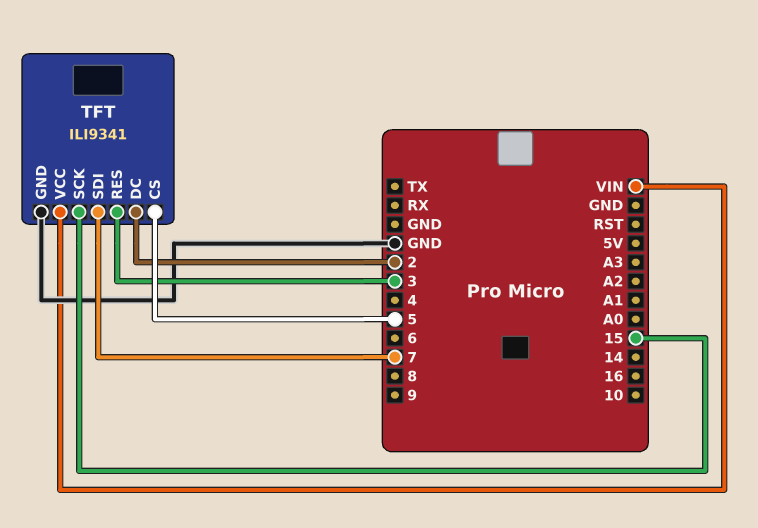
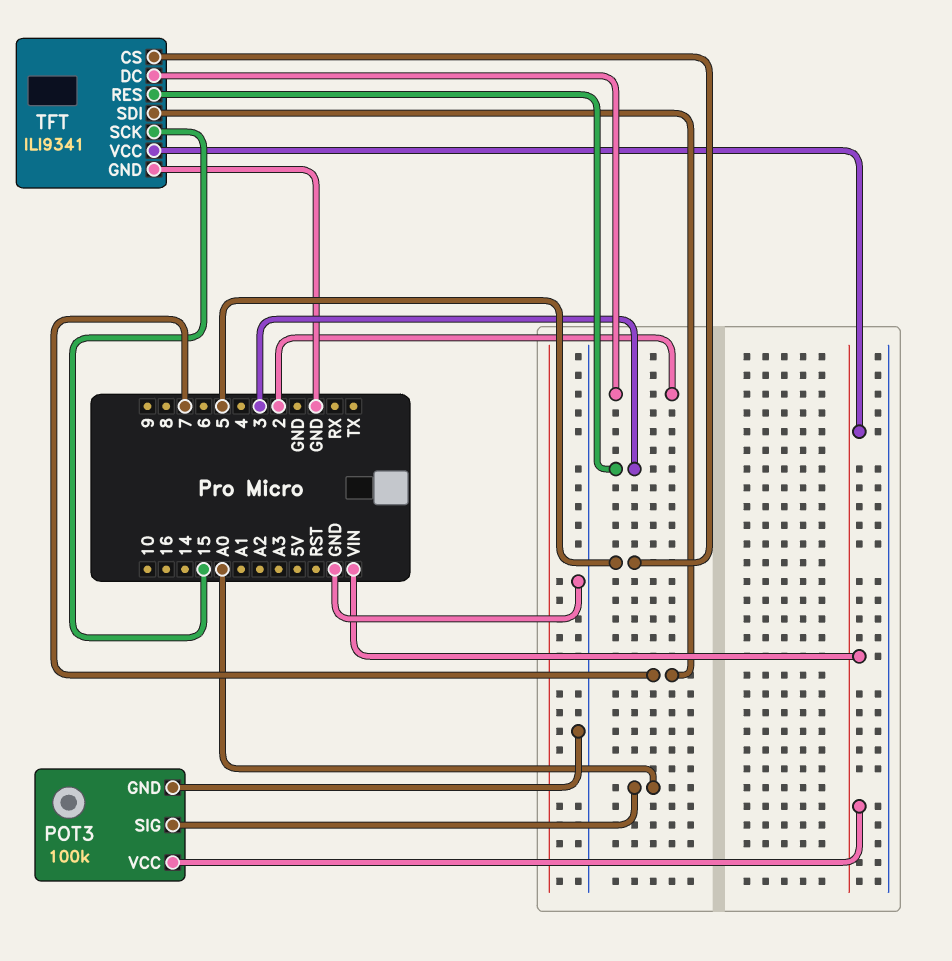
POT3: none -> 100k
POT3 pin GND: none -> GND
POT3 pin SIG: none -> A0
POT3 pin VCC: none -> VIN

